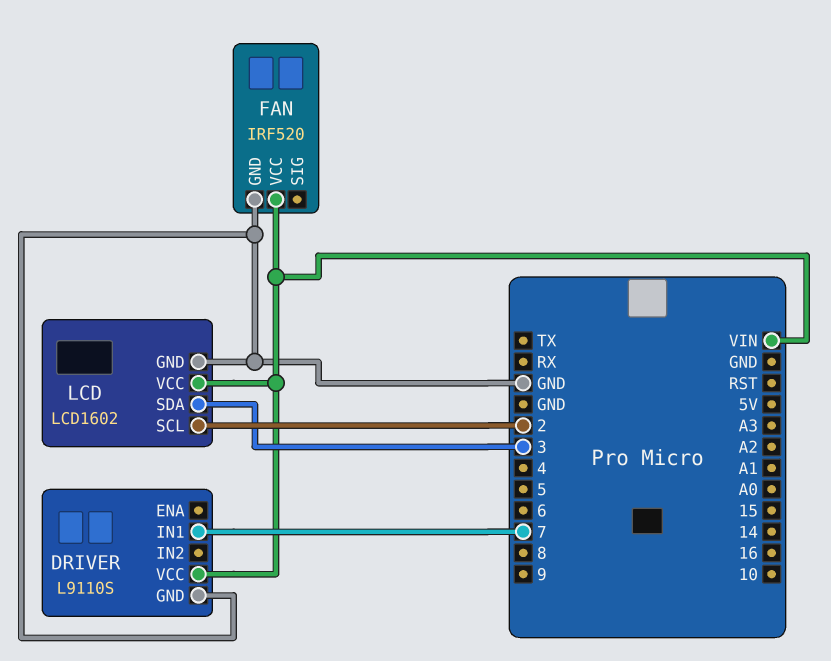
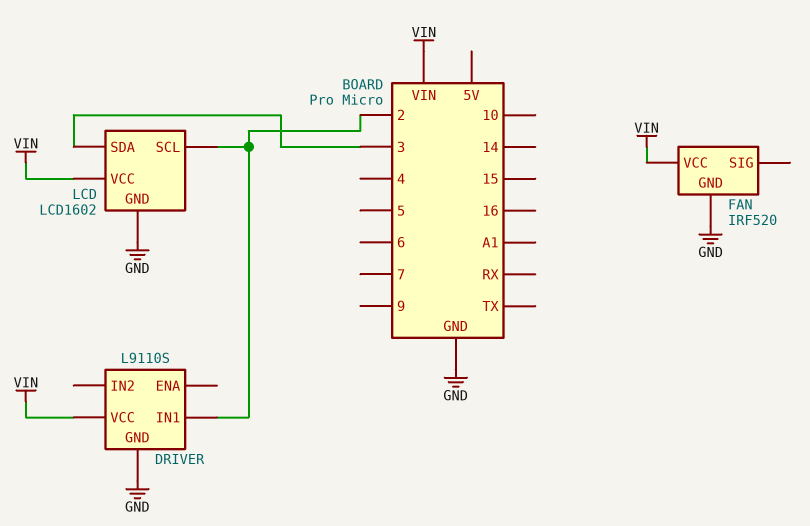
DRIVER pin IN1: 7 -> 2

